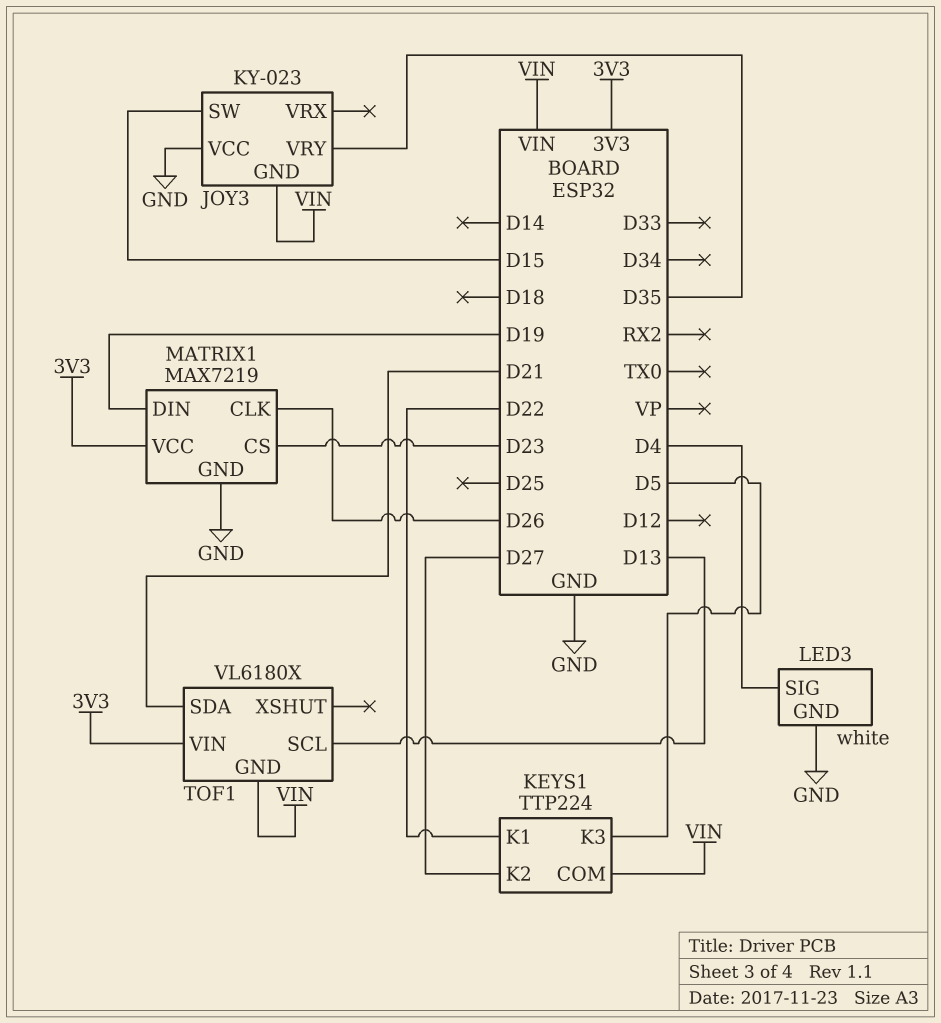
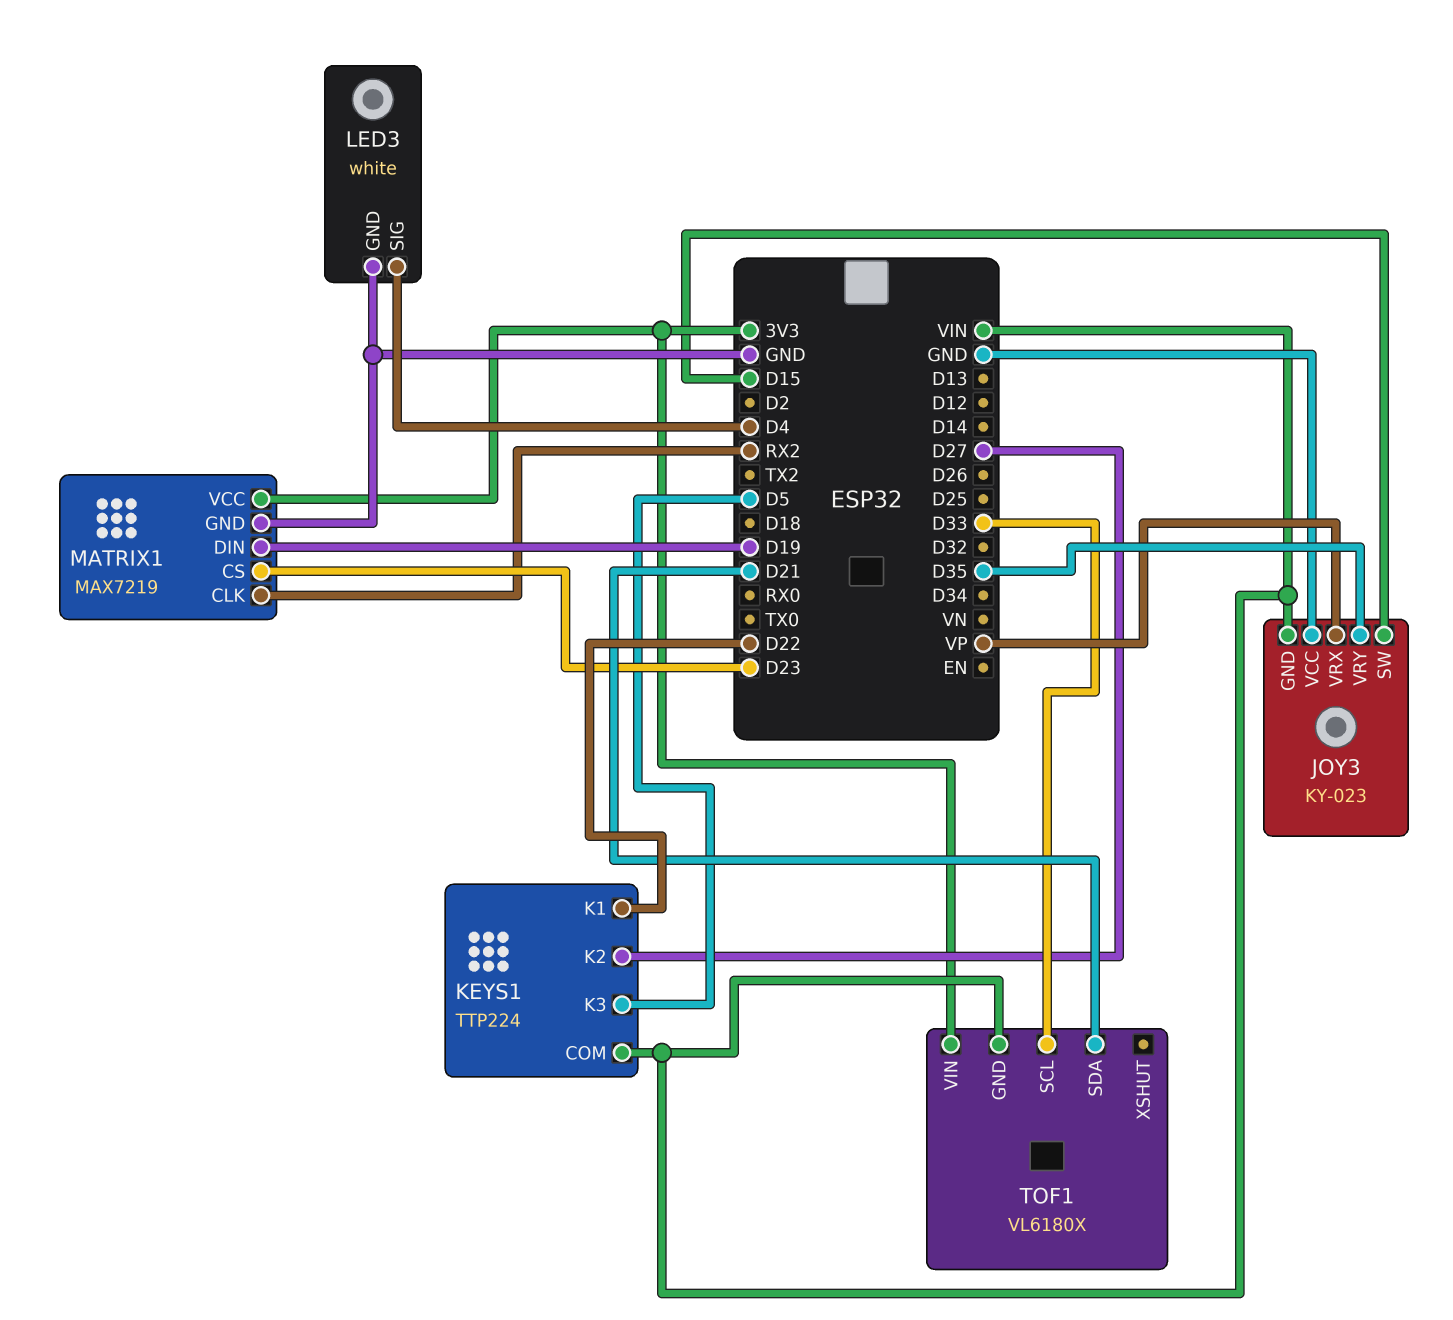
JOY3 pin VRX: none -> VP
MATRIX1 pin CLK: D26 -> RX2
TOF1 pin SCL: D13 -> D33

